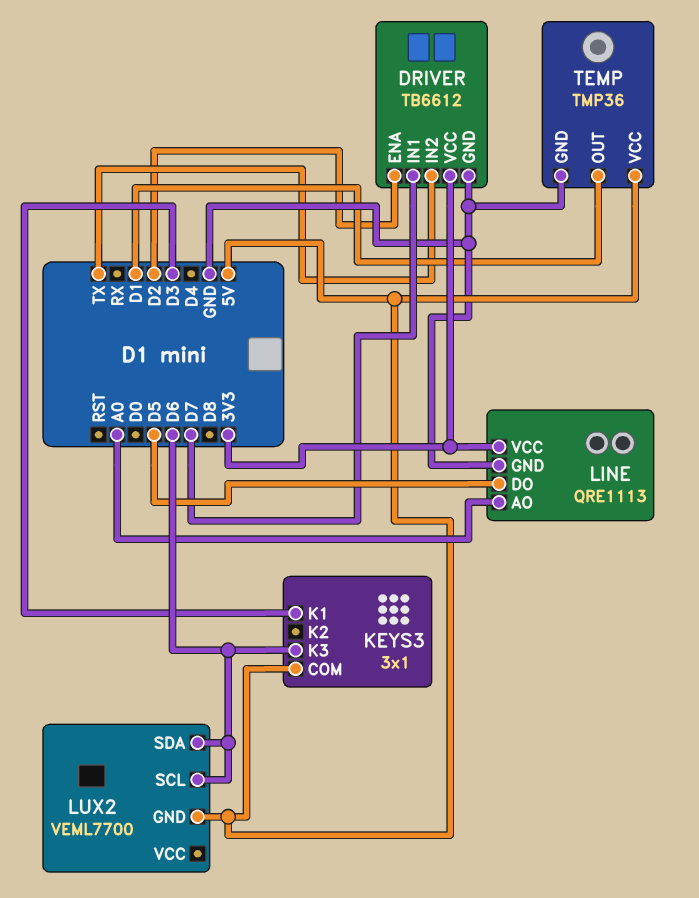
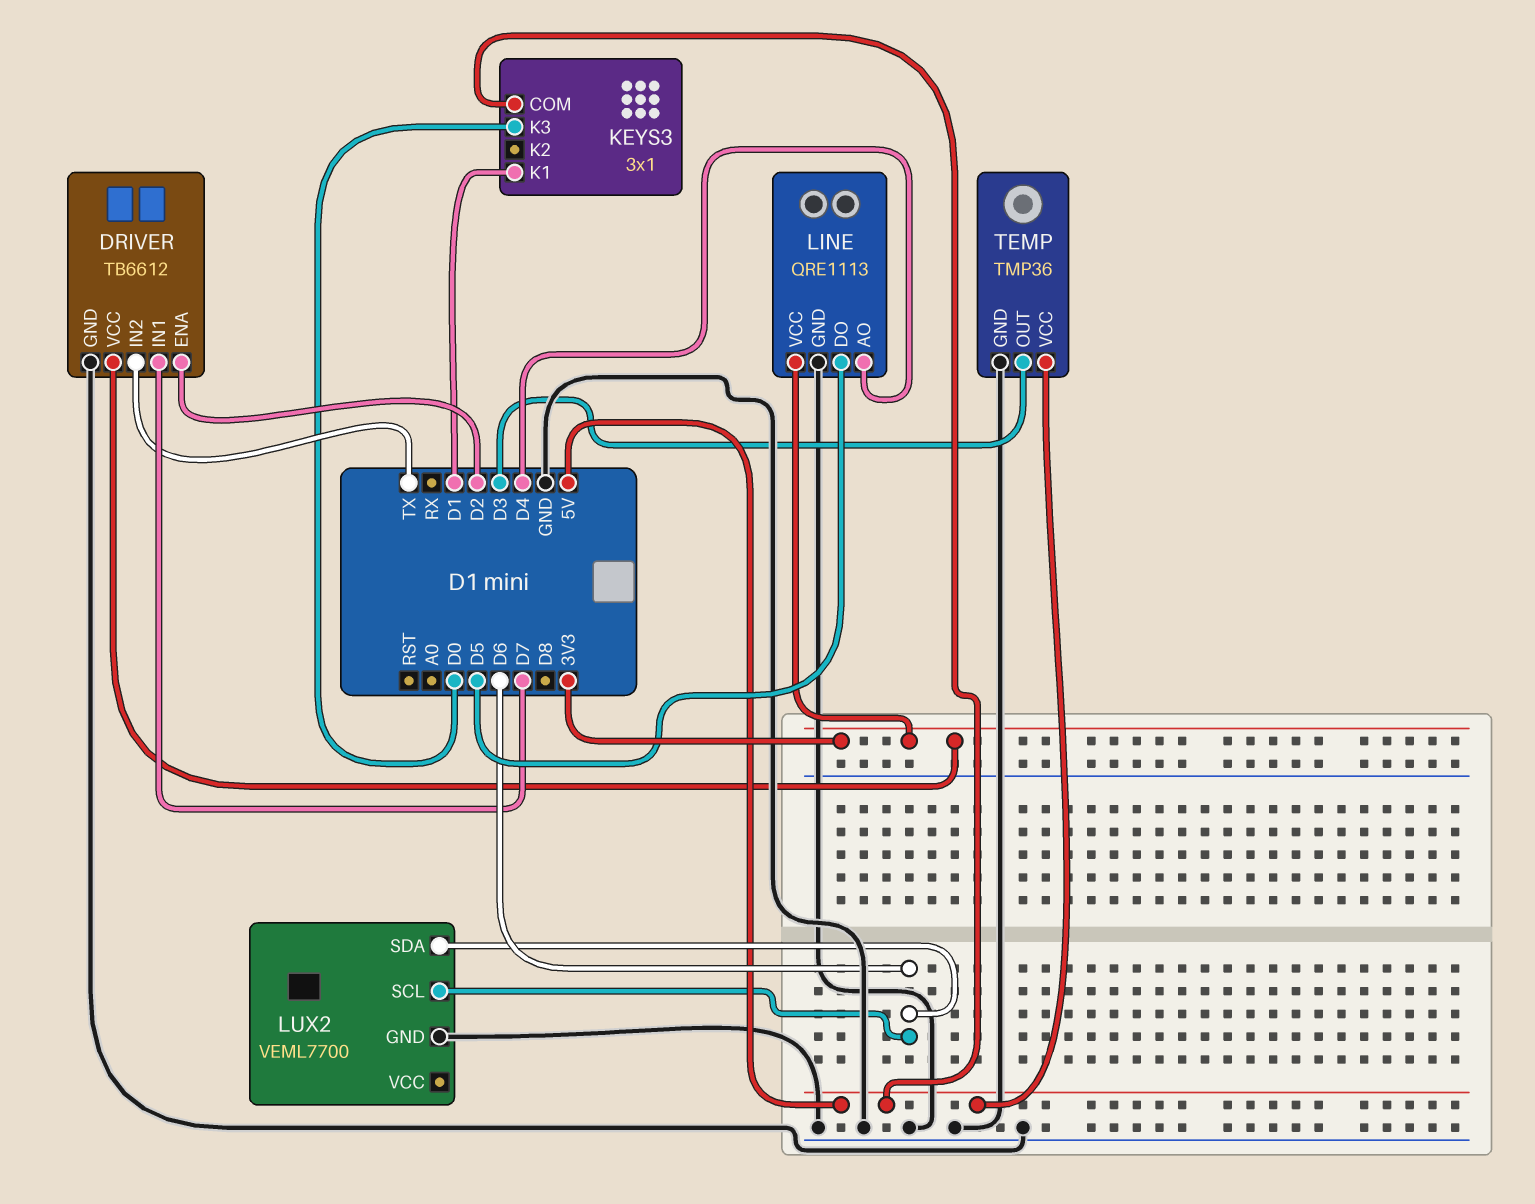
KEYS3 pin K1: D3 -> D1
KEYS3 pin K3: D6 -> D0
LINE pin AO: A0 -> D4
LUX2 pin GND: 5V -> GND
TEMP pin OUT: D1 -> D3

